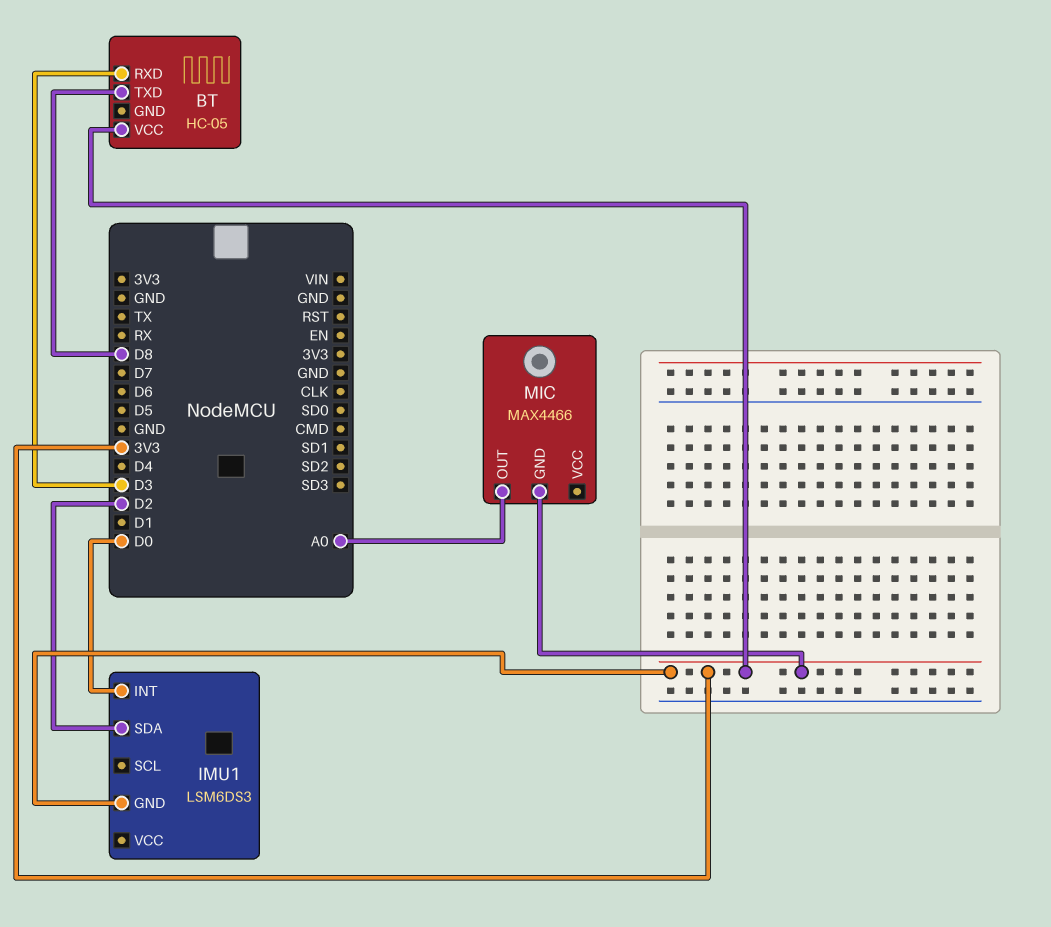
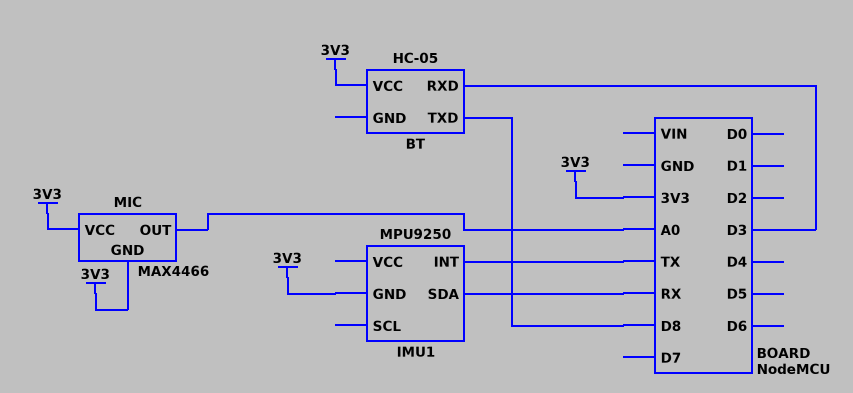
IMU1: LSM6DS3 -> MPU9250
IMU1 pin INT: D0 -> TX
IMU1 pin SDA: D2 -> RX
MIC pin VCC: none -> 3V3

